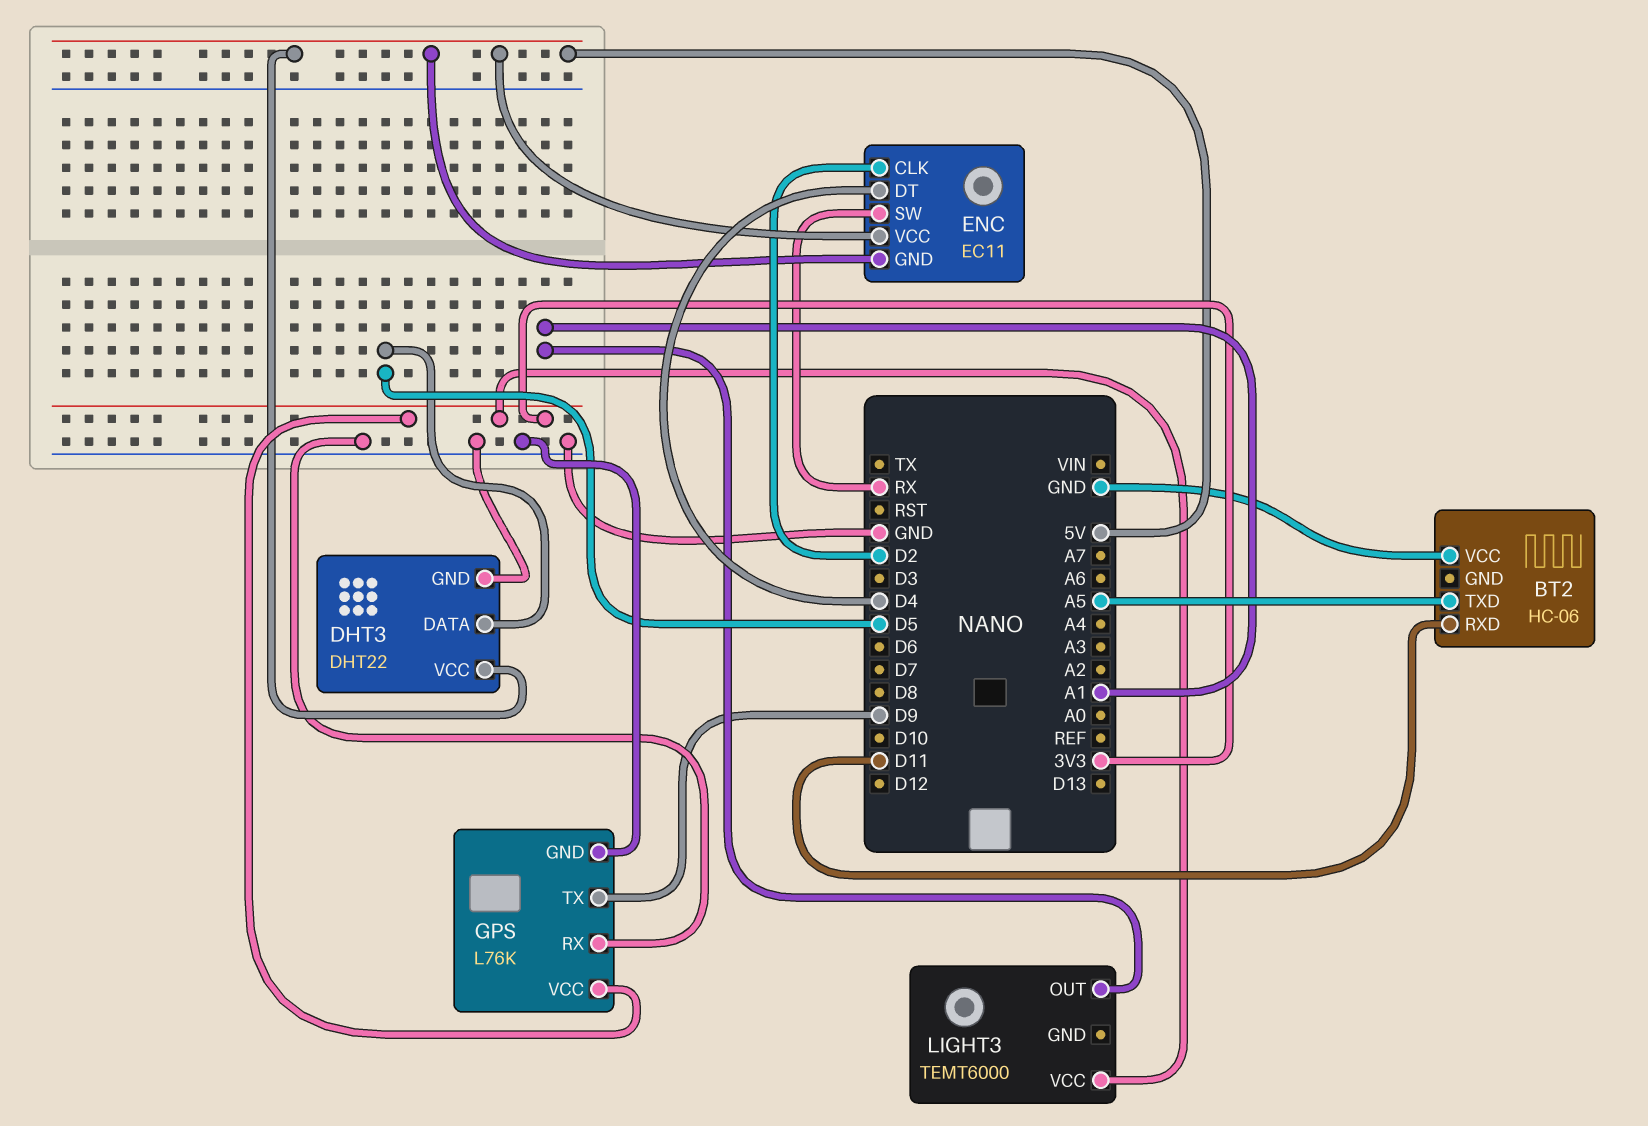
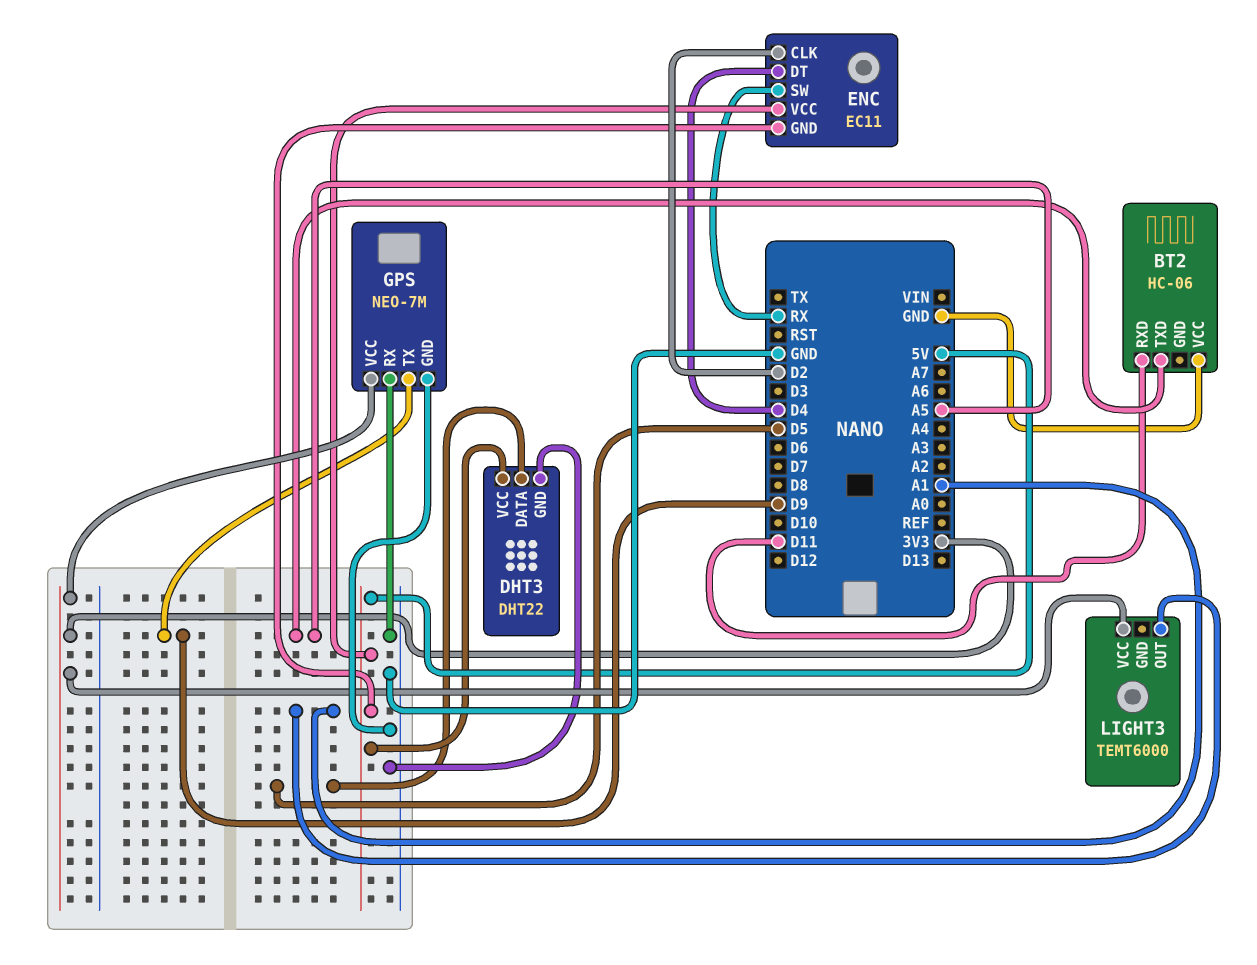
GPS: L76K -> NEO-7M

